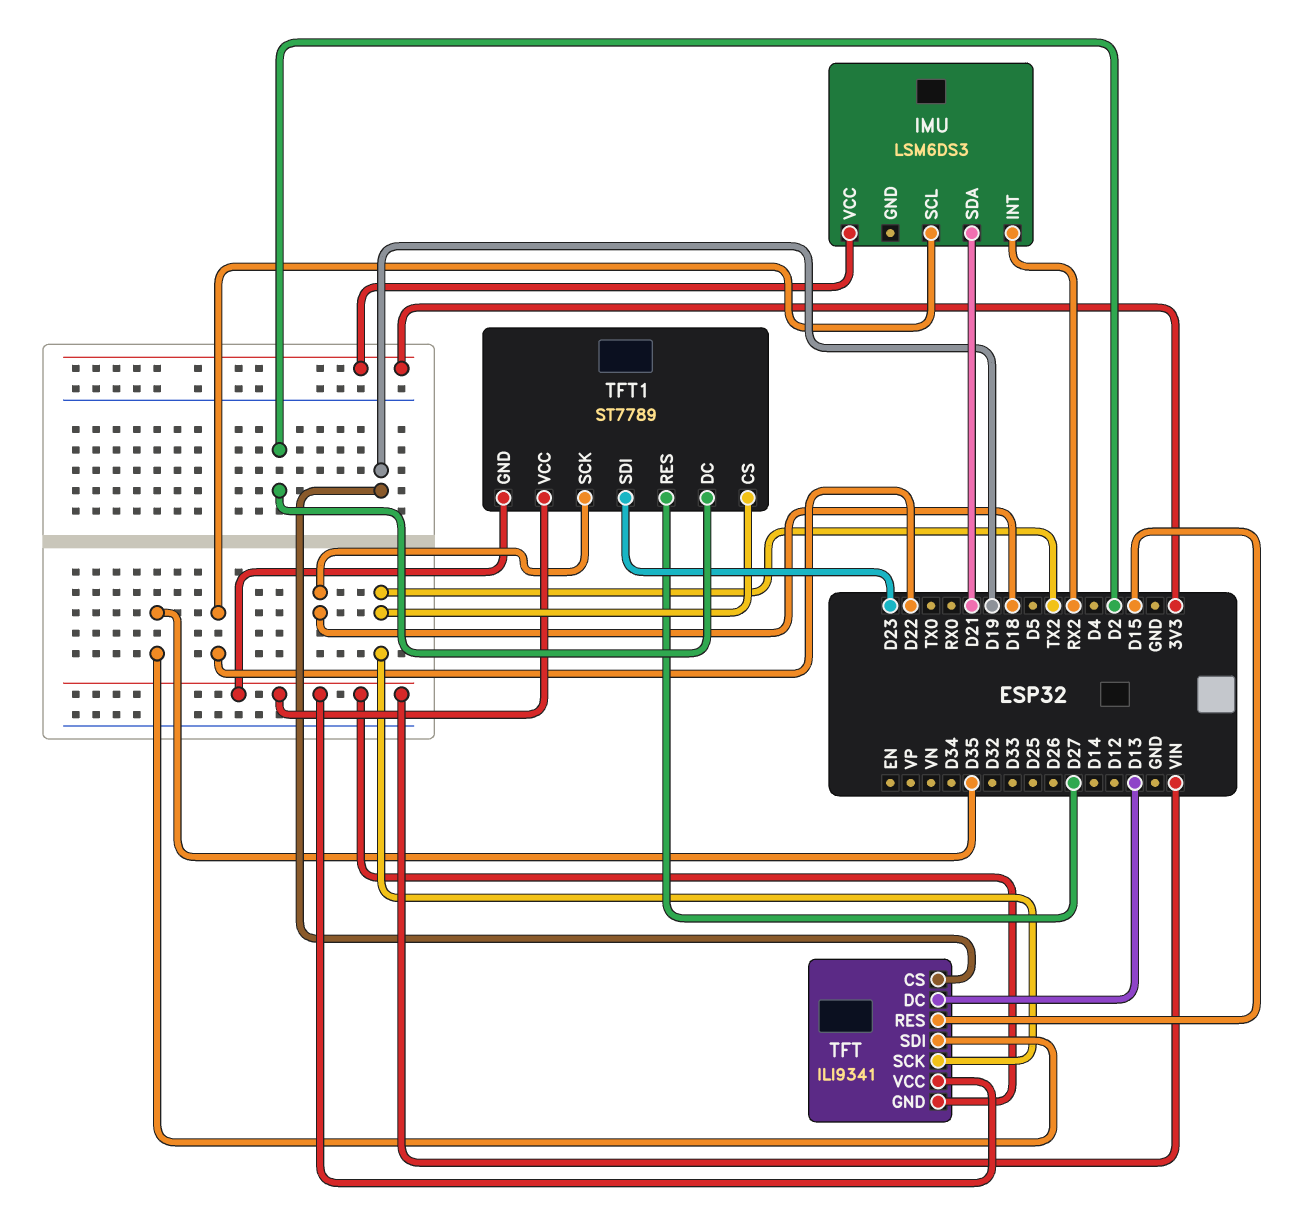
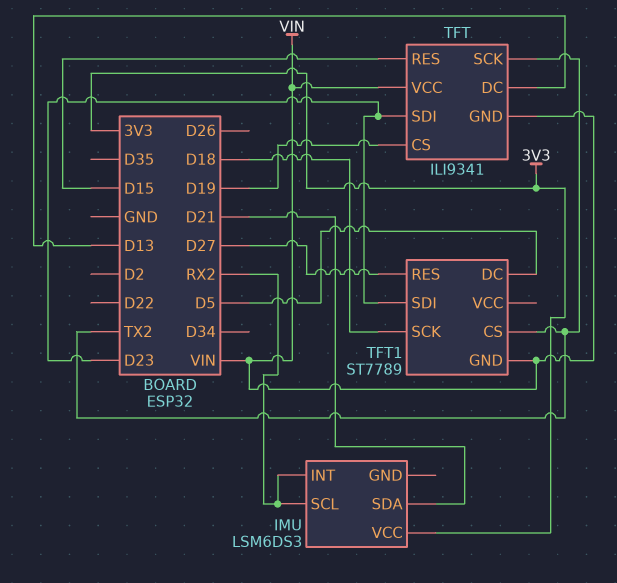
IMU pin SCL: D22 -> RX2
TFT pin SDI: D35 -> D23
TFT1 pin DC: D2 -> D5
TFT1 pin VCC: VIN -> none

